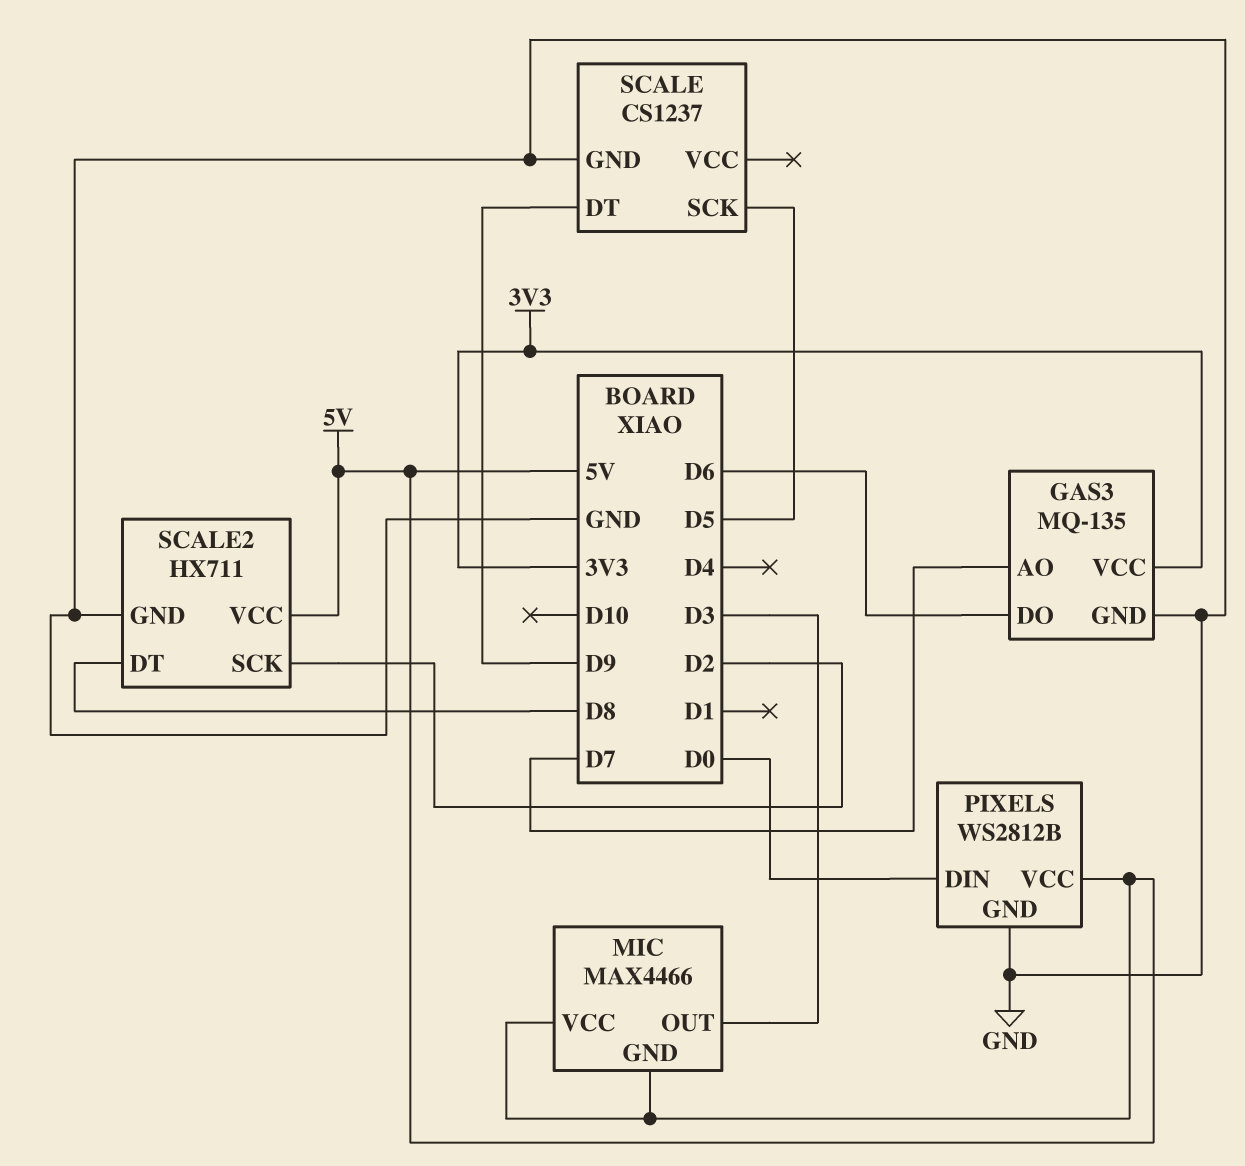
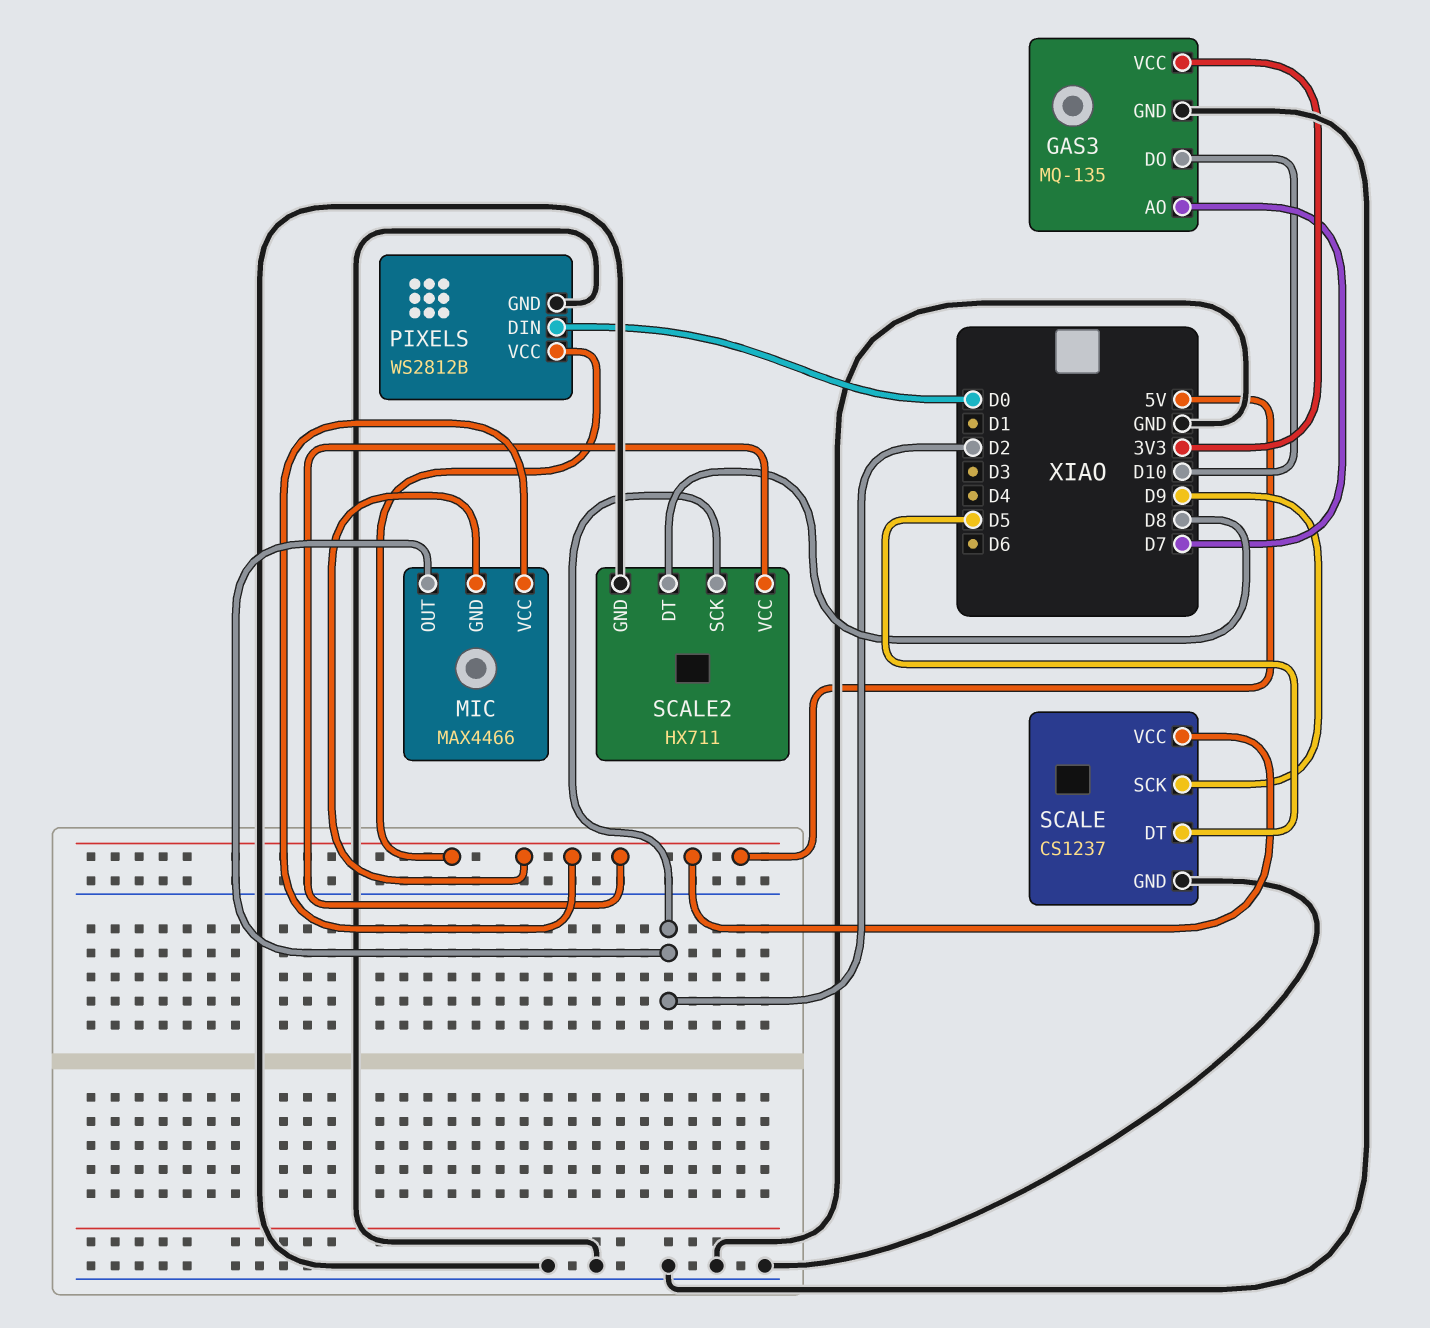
GAS3 pin DO: D6 -> D10
MIC pin OUT: D3 -> D2
SCALE pin DT: D9 -> D5
SCALE pin SCK: D5 -> D9
SCALE pin VCC: none -> 5V

